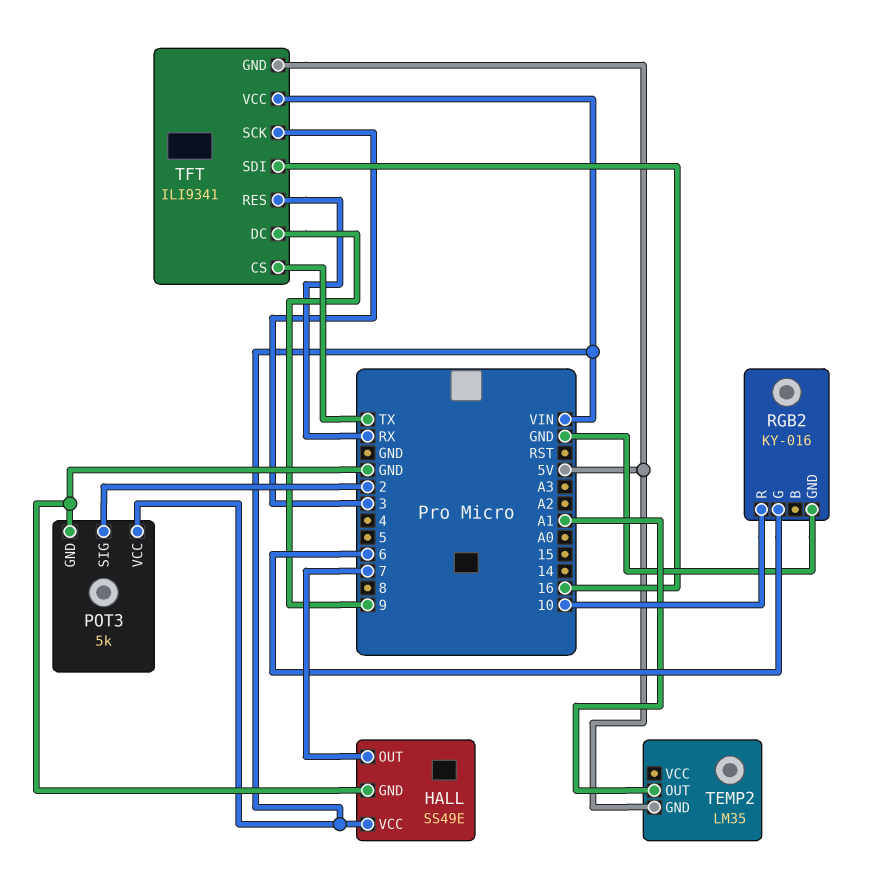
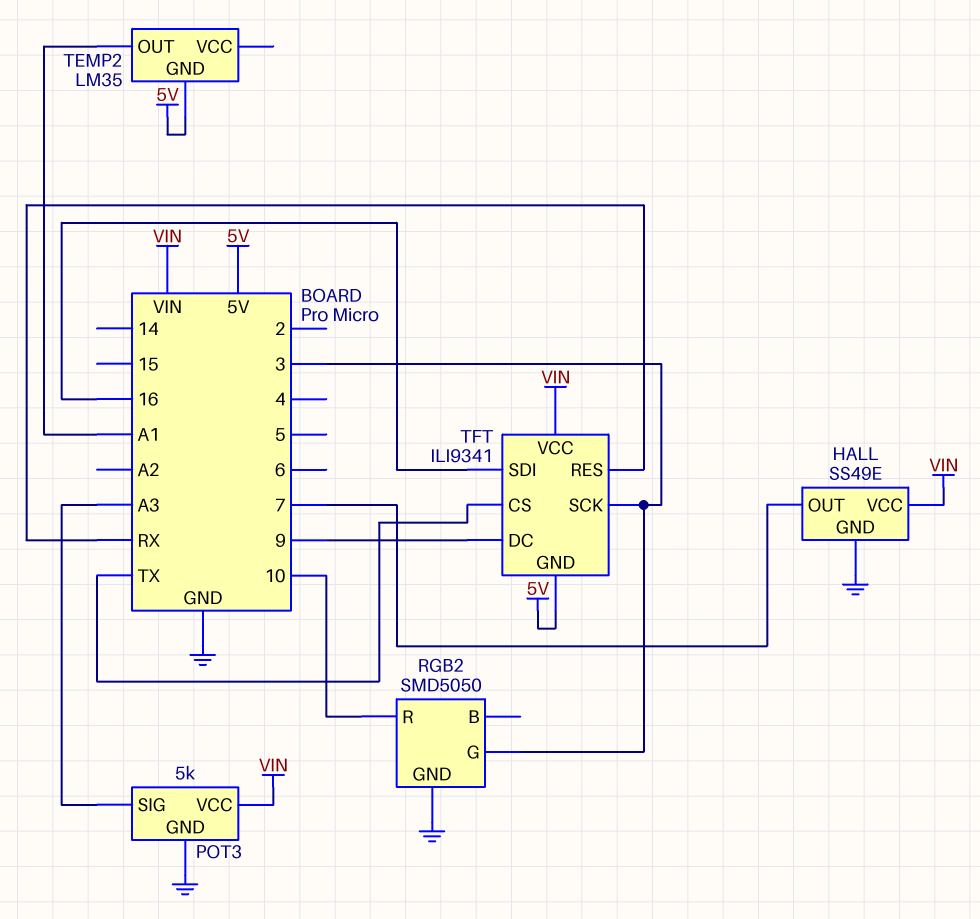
POT3 pin SIG: 2 -> A3
RGB2: KY-016 -> SMD5050
RGB2 pin G: 6 -> 3

